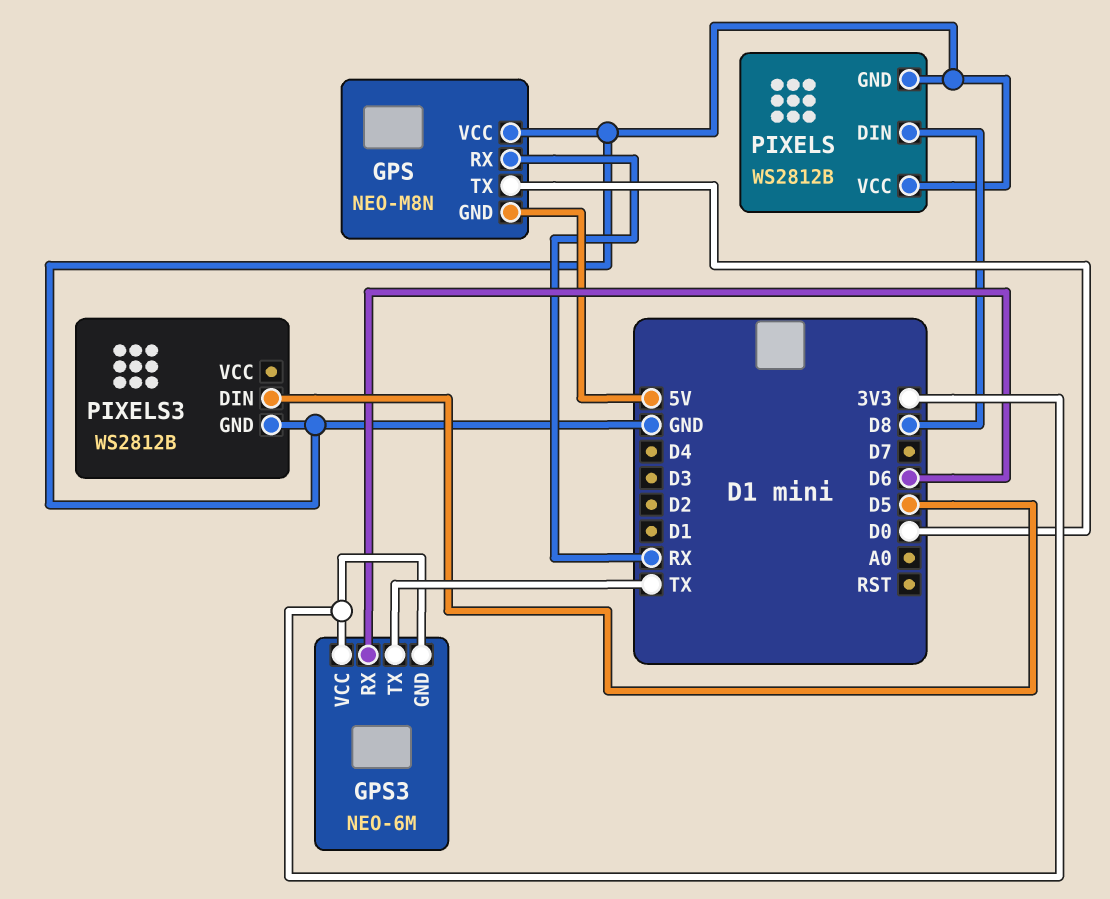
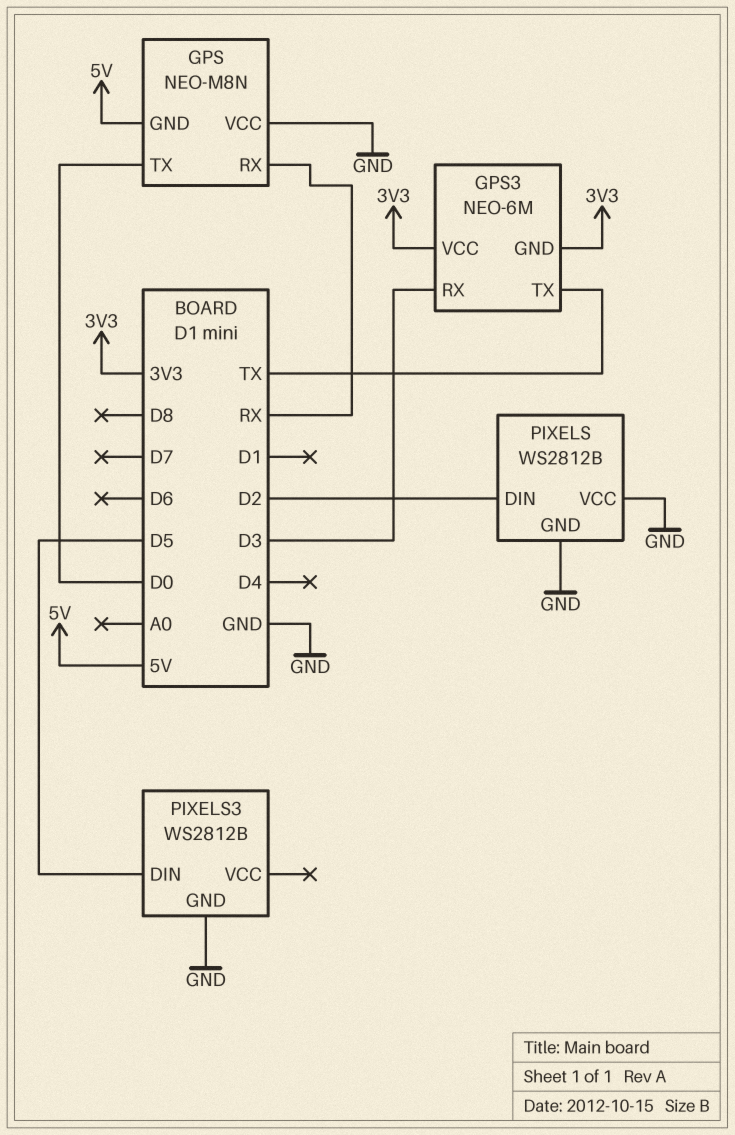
GPS3 pin RX: D6 -> D3
PIXELS pin DIN: D8 -> D2

